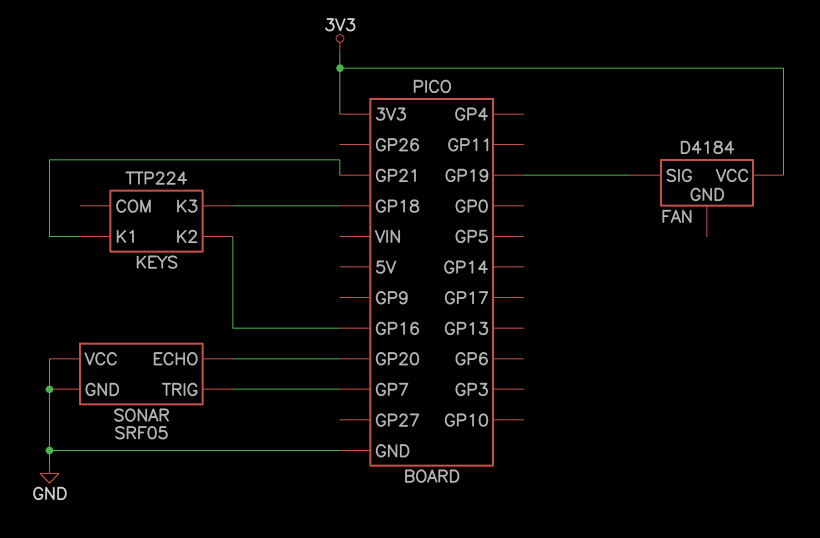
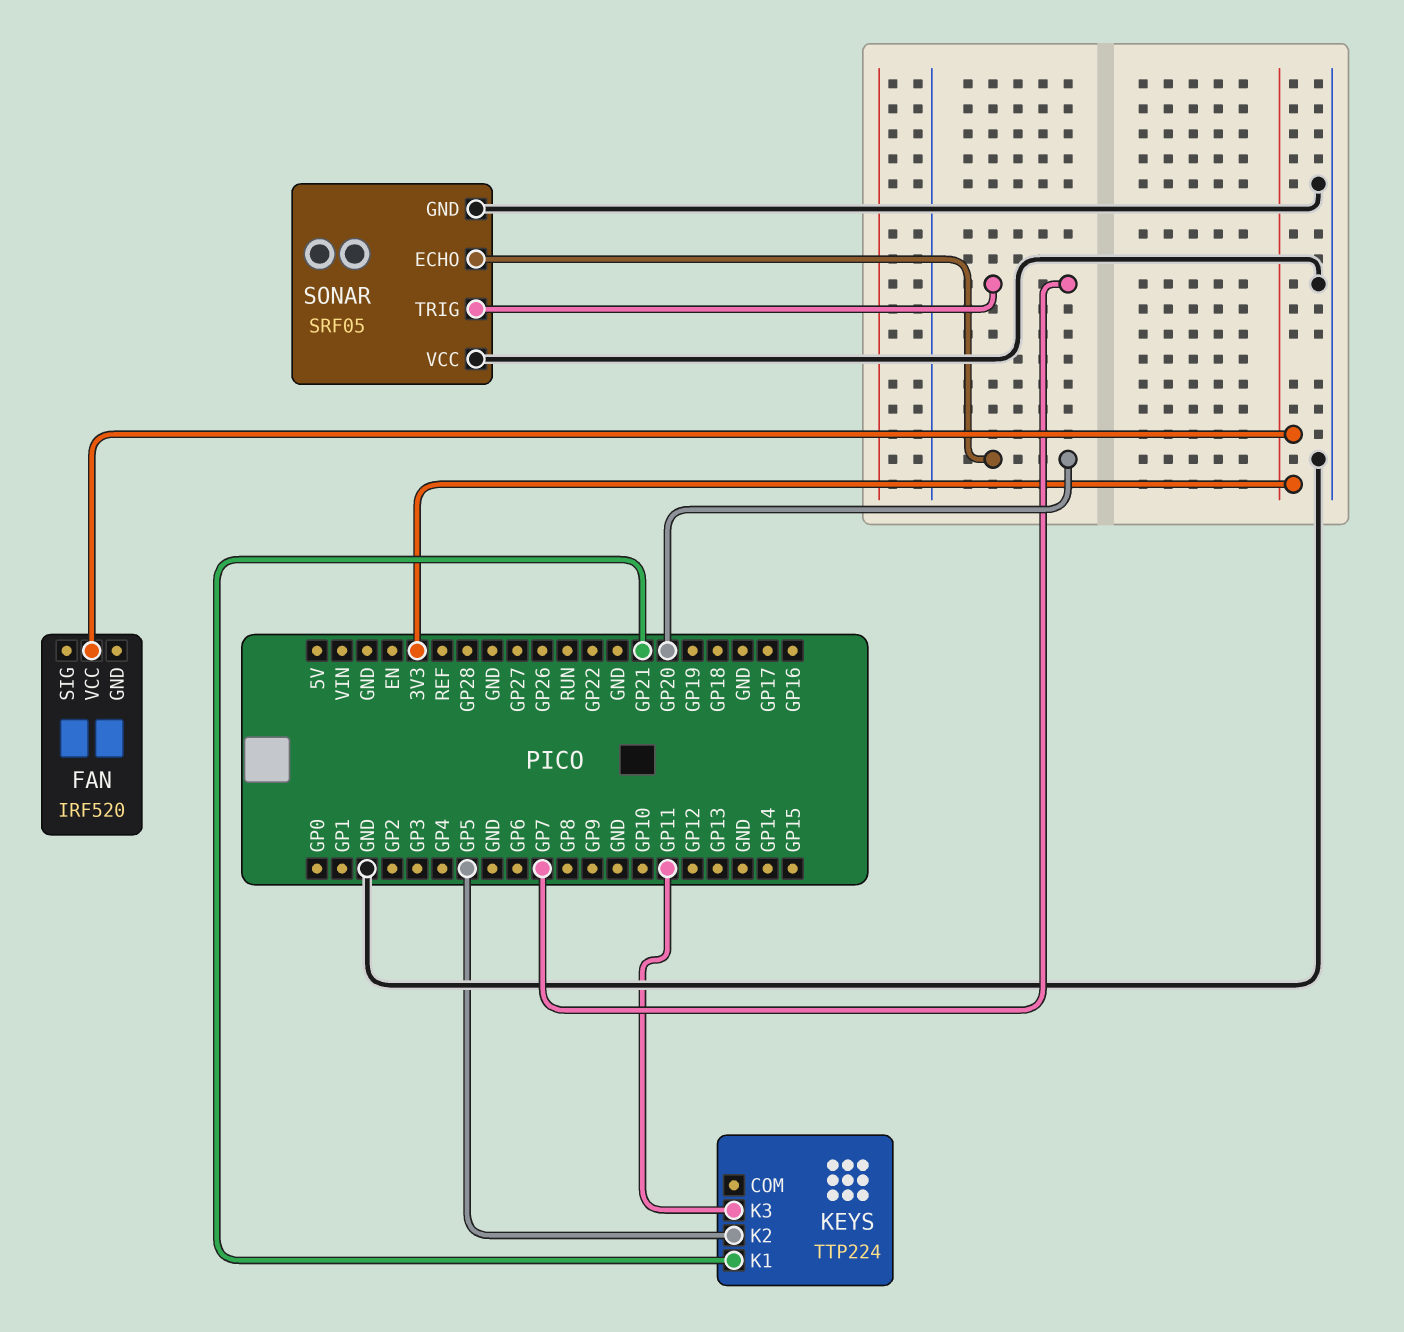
FAN: D4184 -> IRF520
FAN pin SIG: GP19 -> none
KEYS pin K2: GP16 -> GP5
KEYS pin K3: GP18 -> GP11

